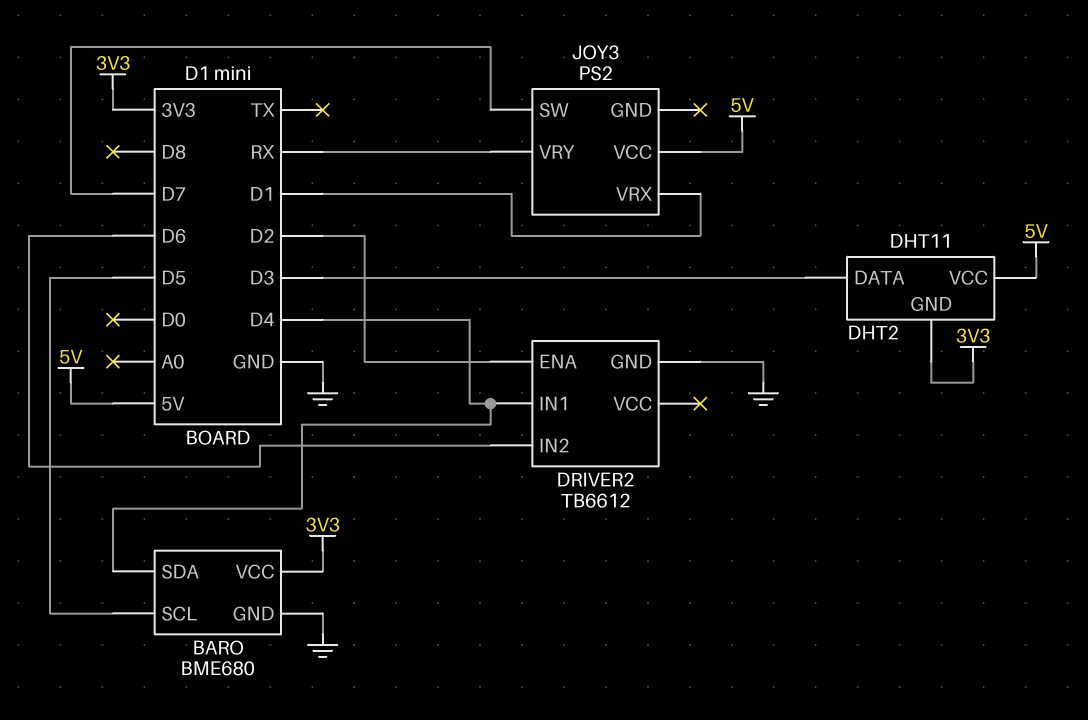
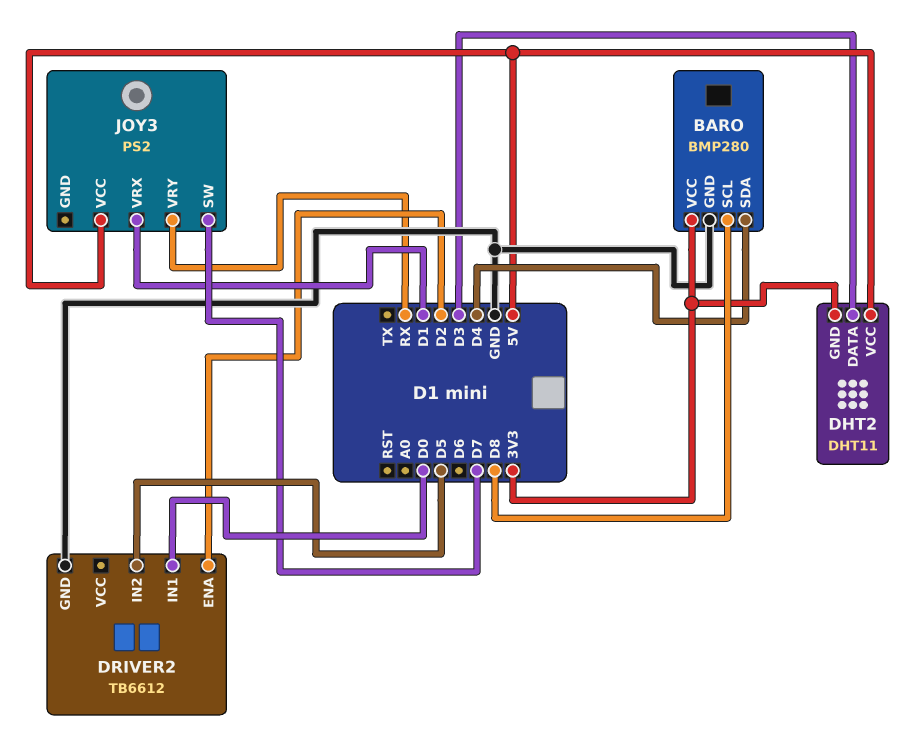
BARO: BME680 -> BMP280
BARO pin SCL: D5 -> D8
DRIVER2 pin IN1: D4 -> D0
DRIVER2 pin IN2: D6 -> D5

